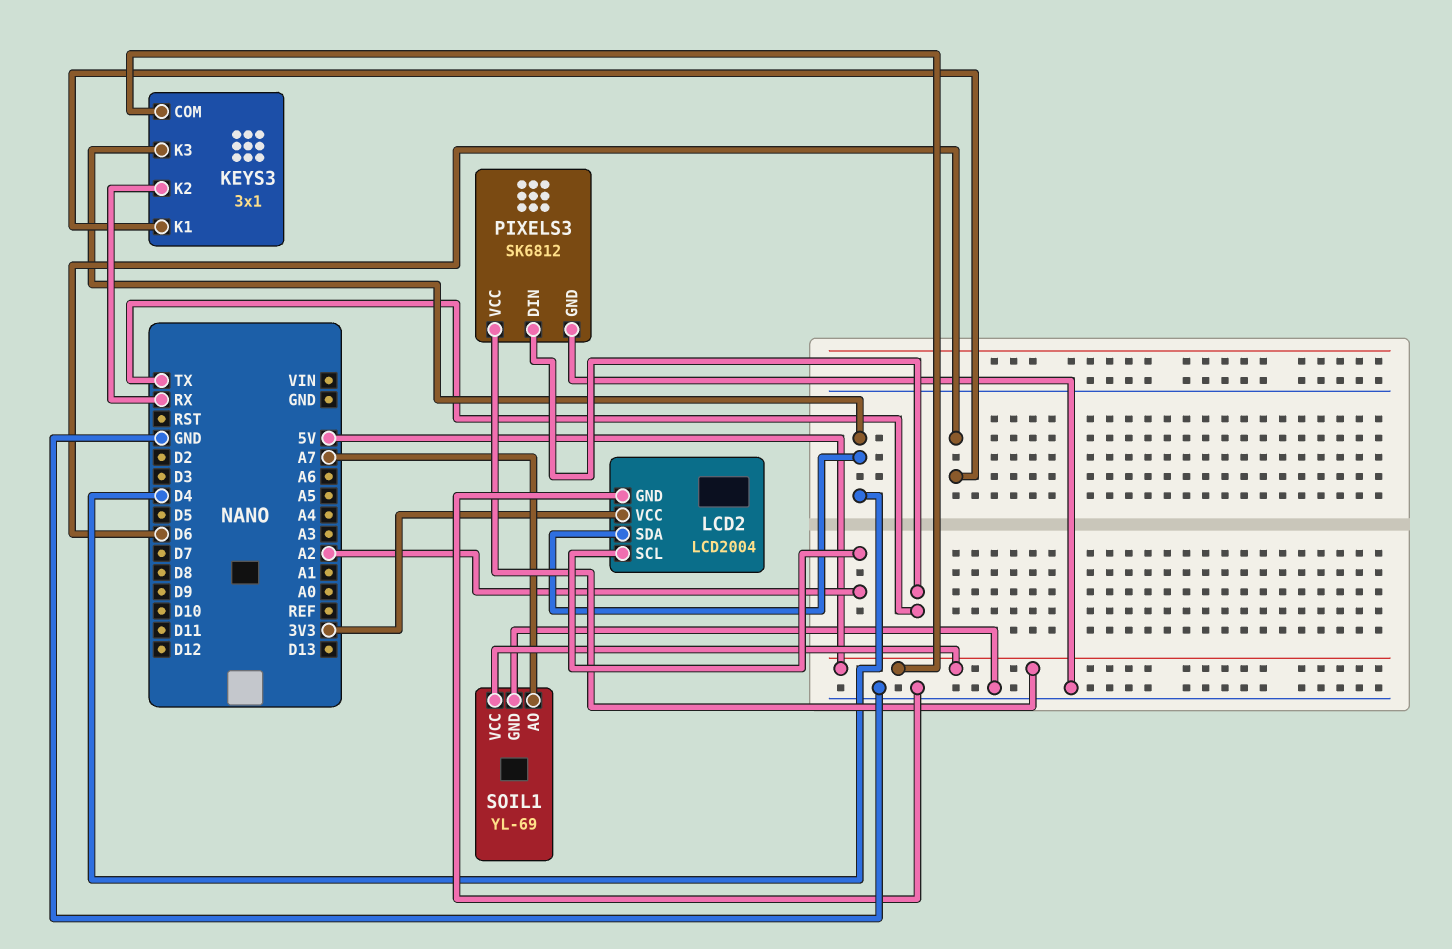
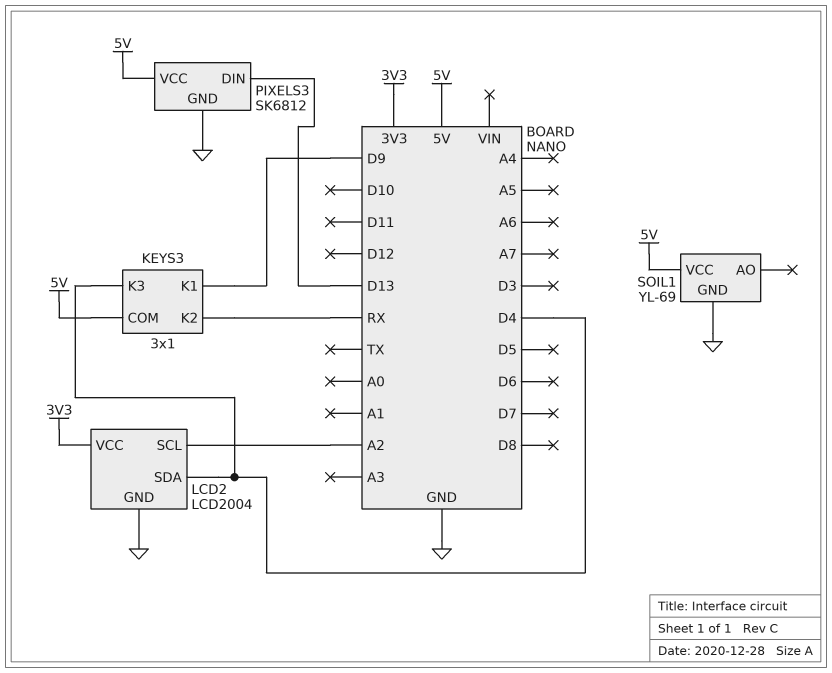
KEYS3 pin K1: D6 -> D9
PIXELS3 pin DIN: TX -> D13
SOIL1 pin AO: A7 -> none

